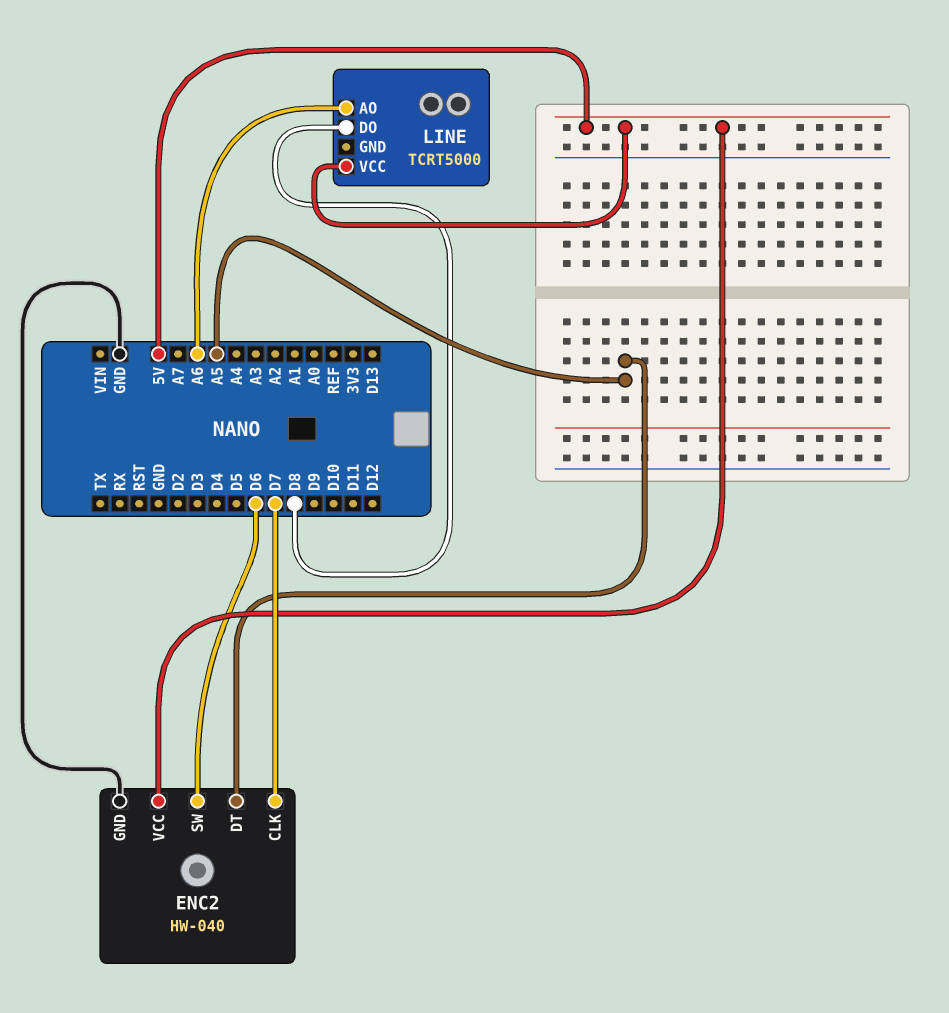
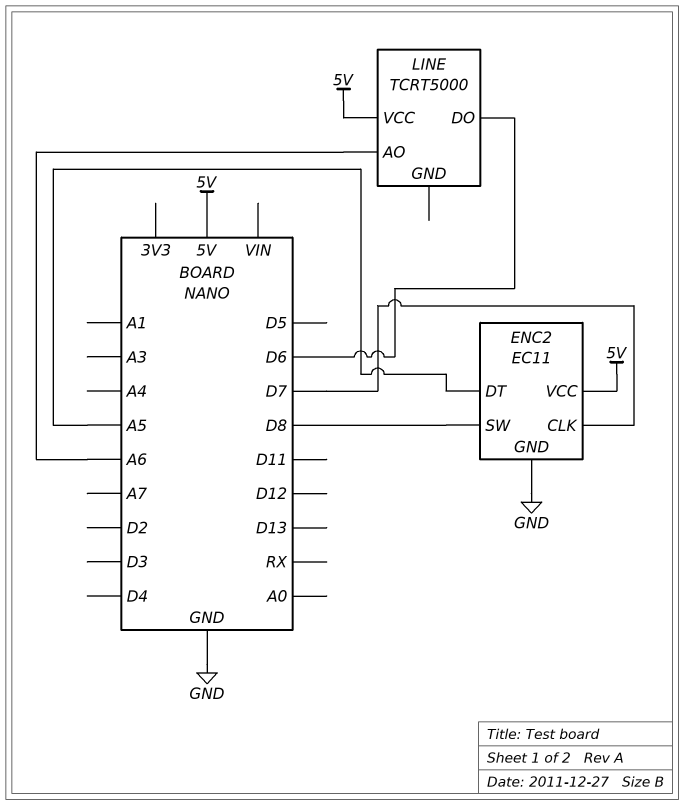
ENC2: HW-040 -> EC11
ENC2 pin SW: D6 -> D8
LINE pin DO: D8 -> D6

